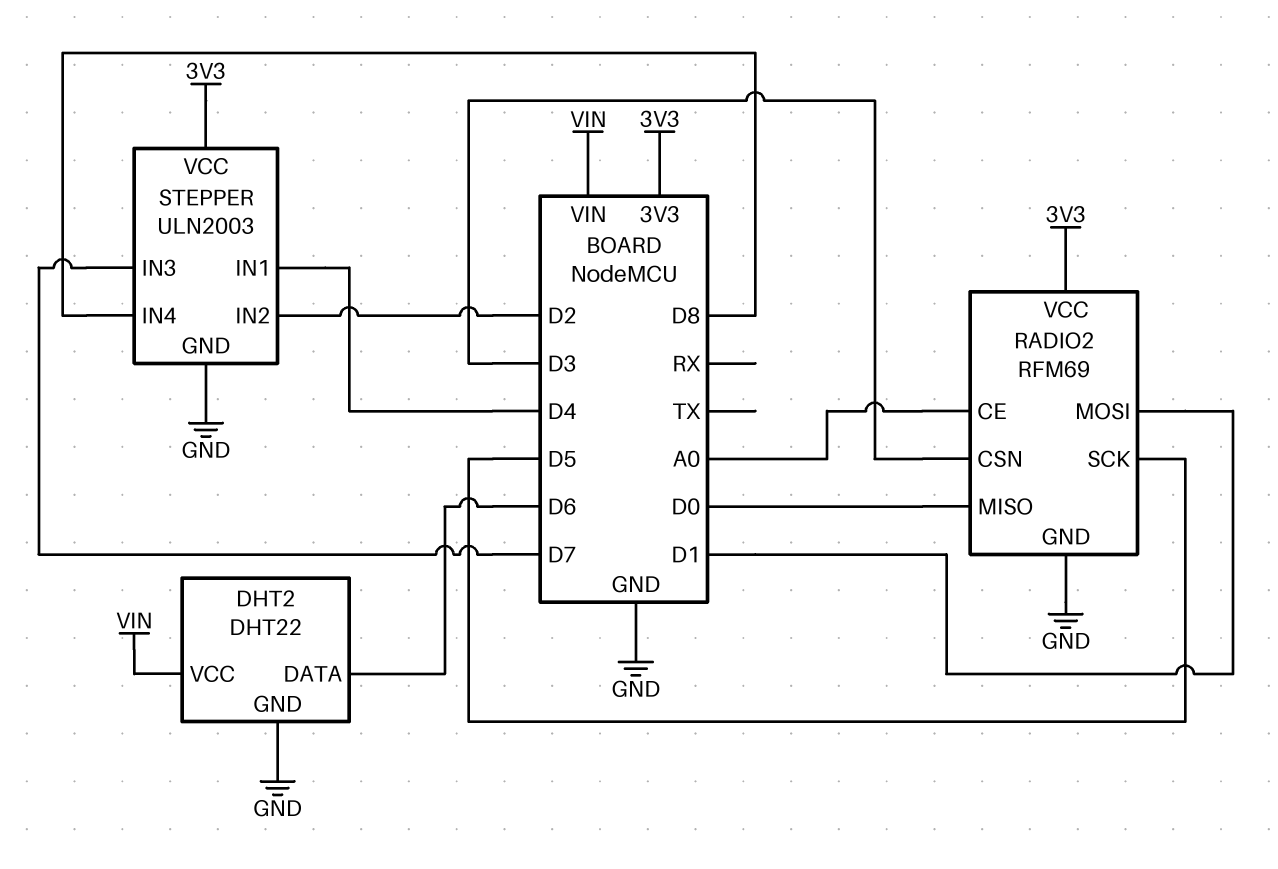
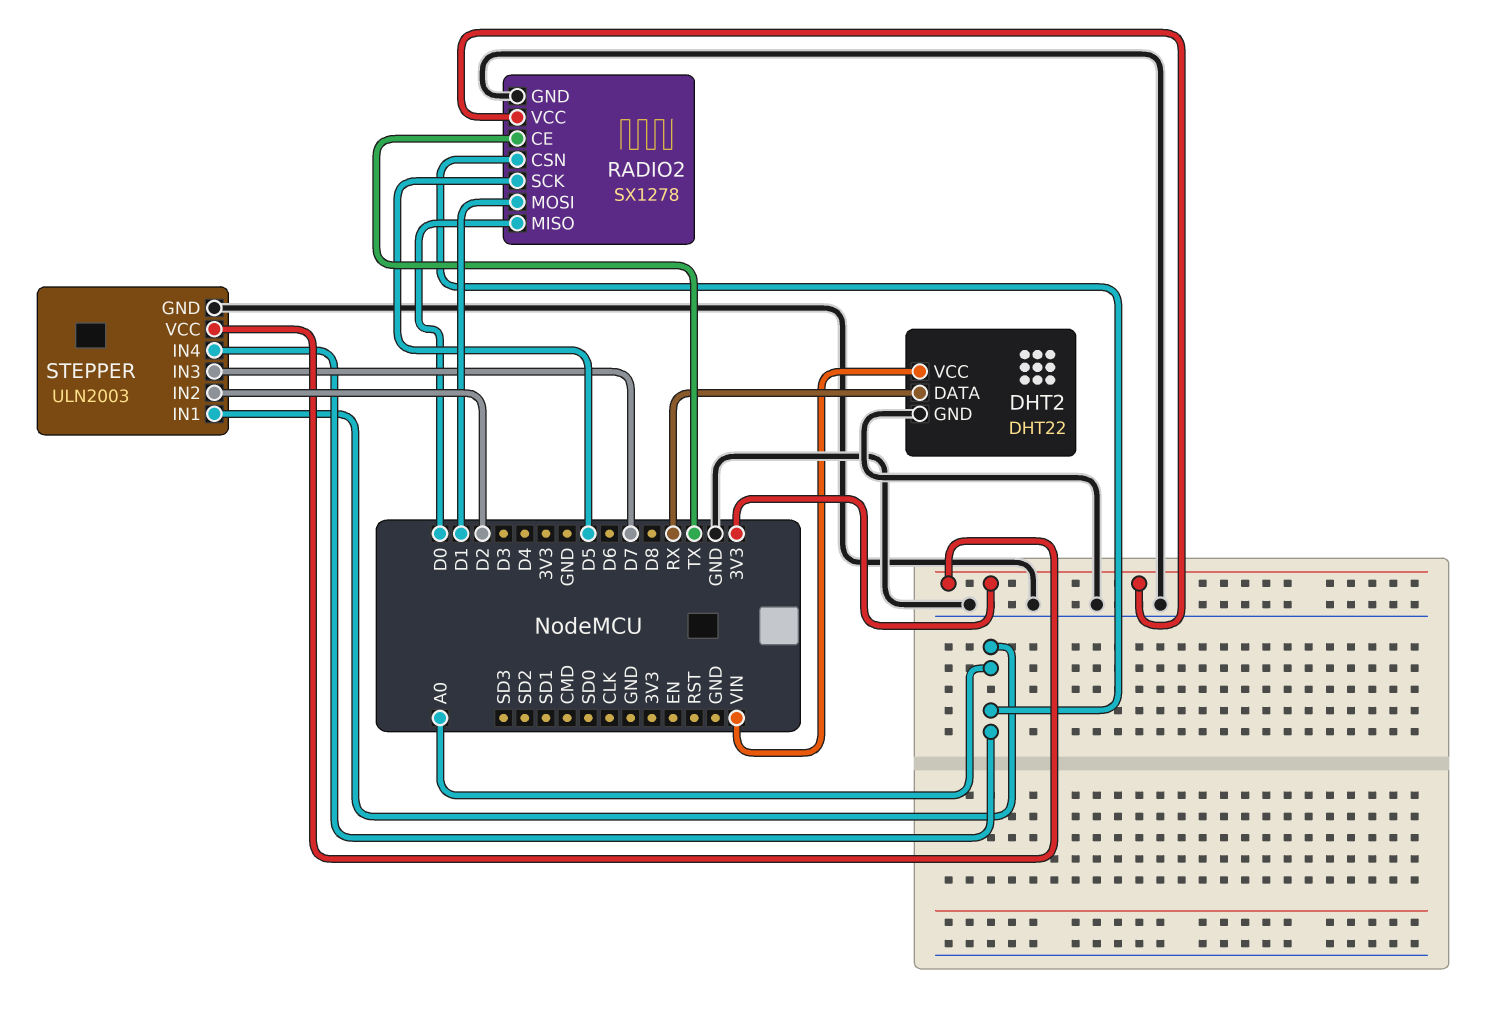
DHT2 pin DATA: D6 -> RX
RADIO2: RFM69 -> SX1278
RADIO2 pin CE: A0 -> TX
RADIO2 pin CSN: D3 -> A0
STEPPER pin IN1: D4 -> A0
STEPPER pin IN4: D8 -> A0

